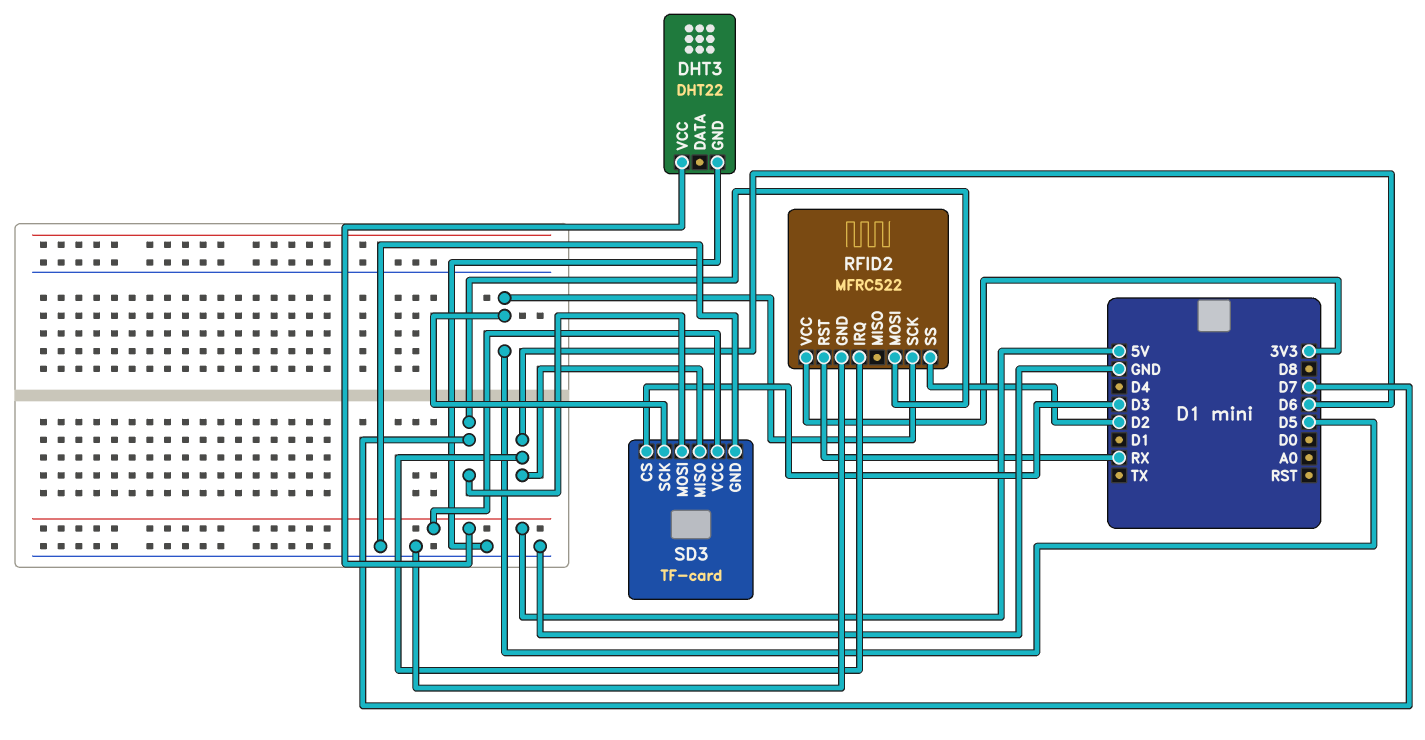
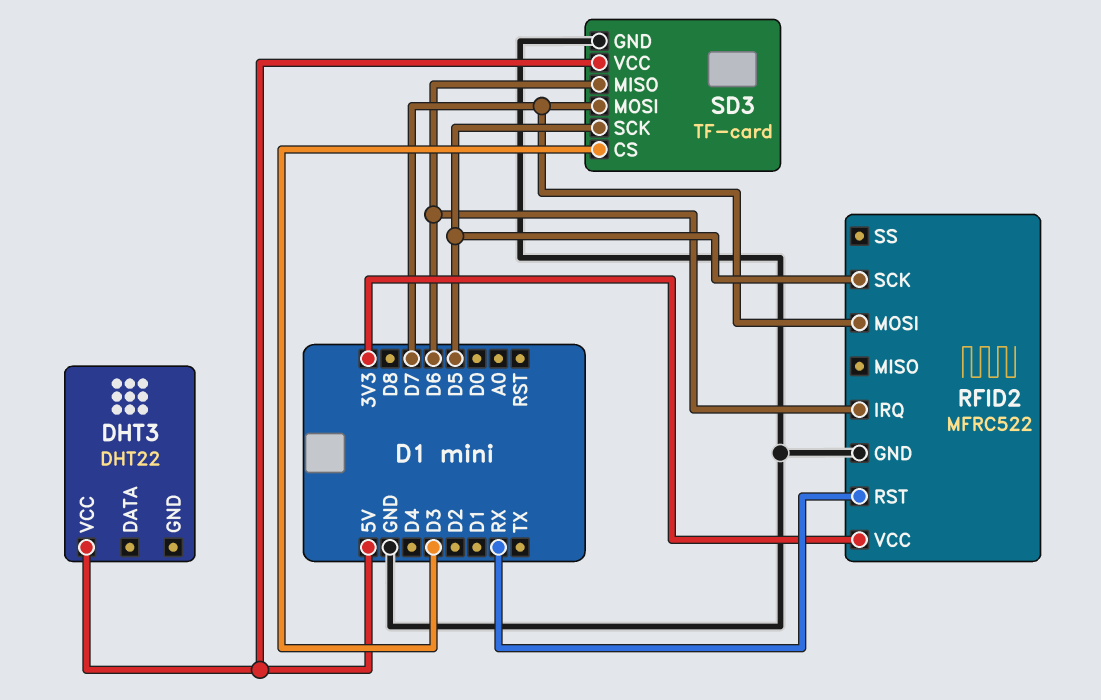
DHT3 pin GND: GND -> none
RFID2 pin SS: D2 -> none

